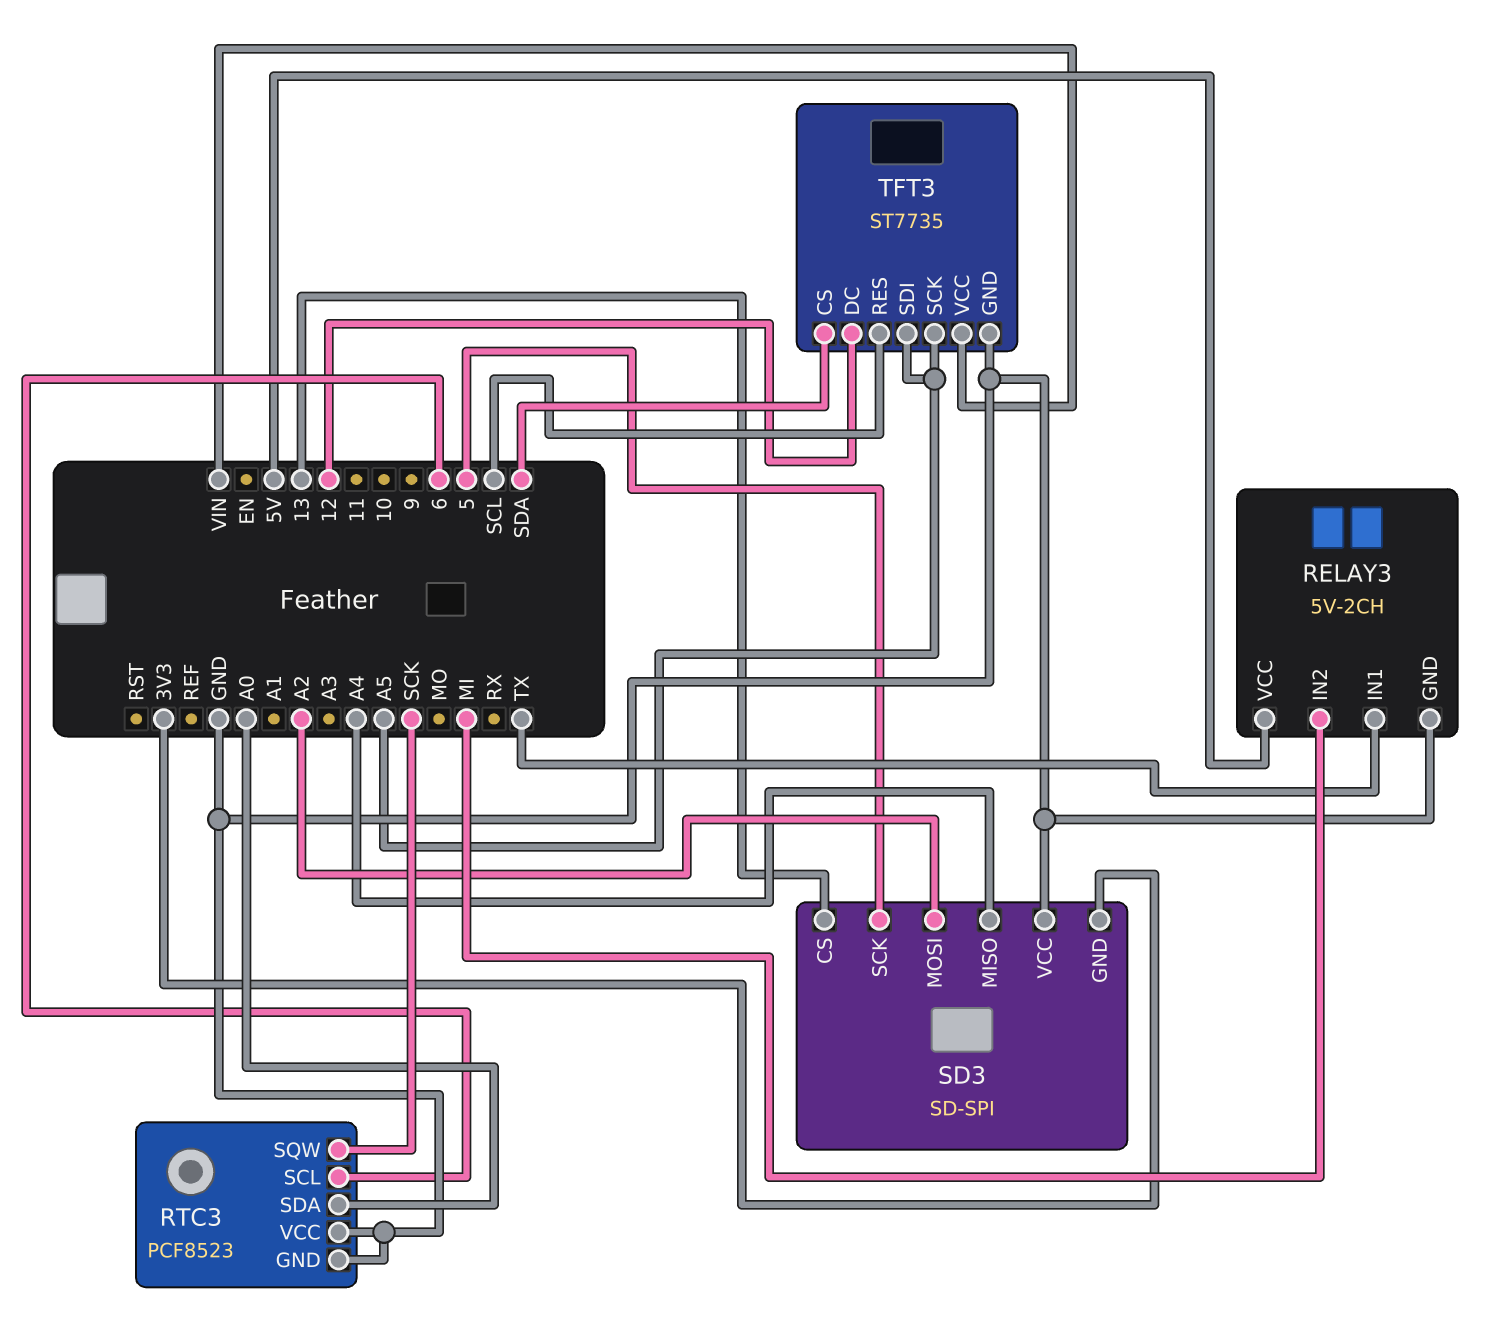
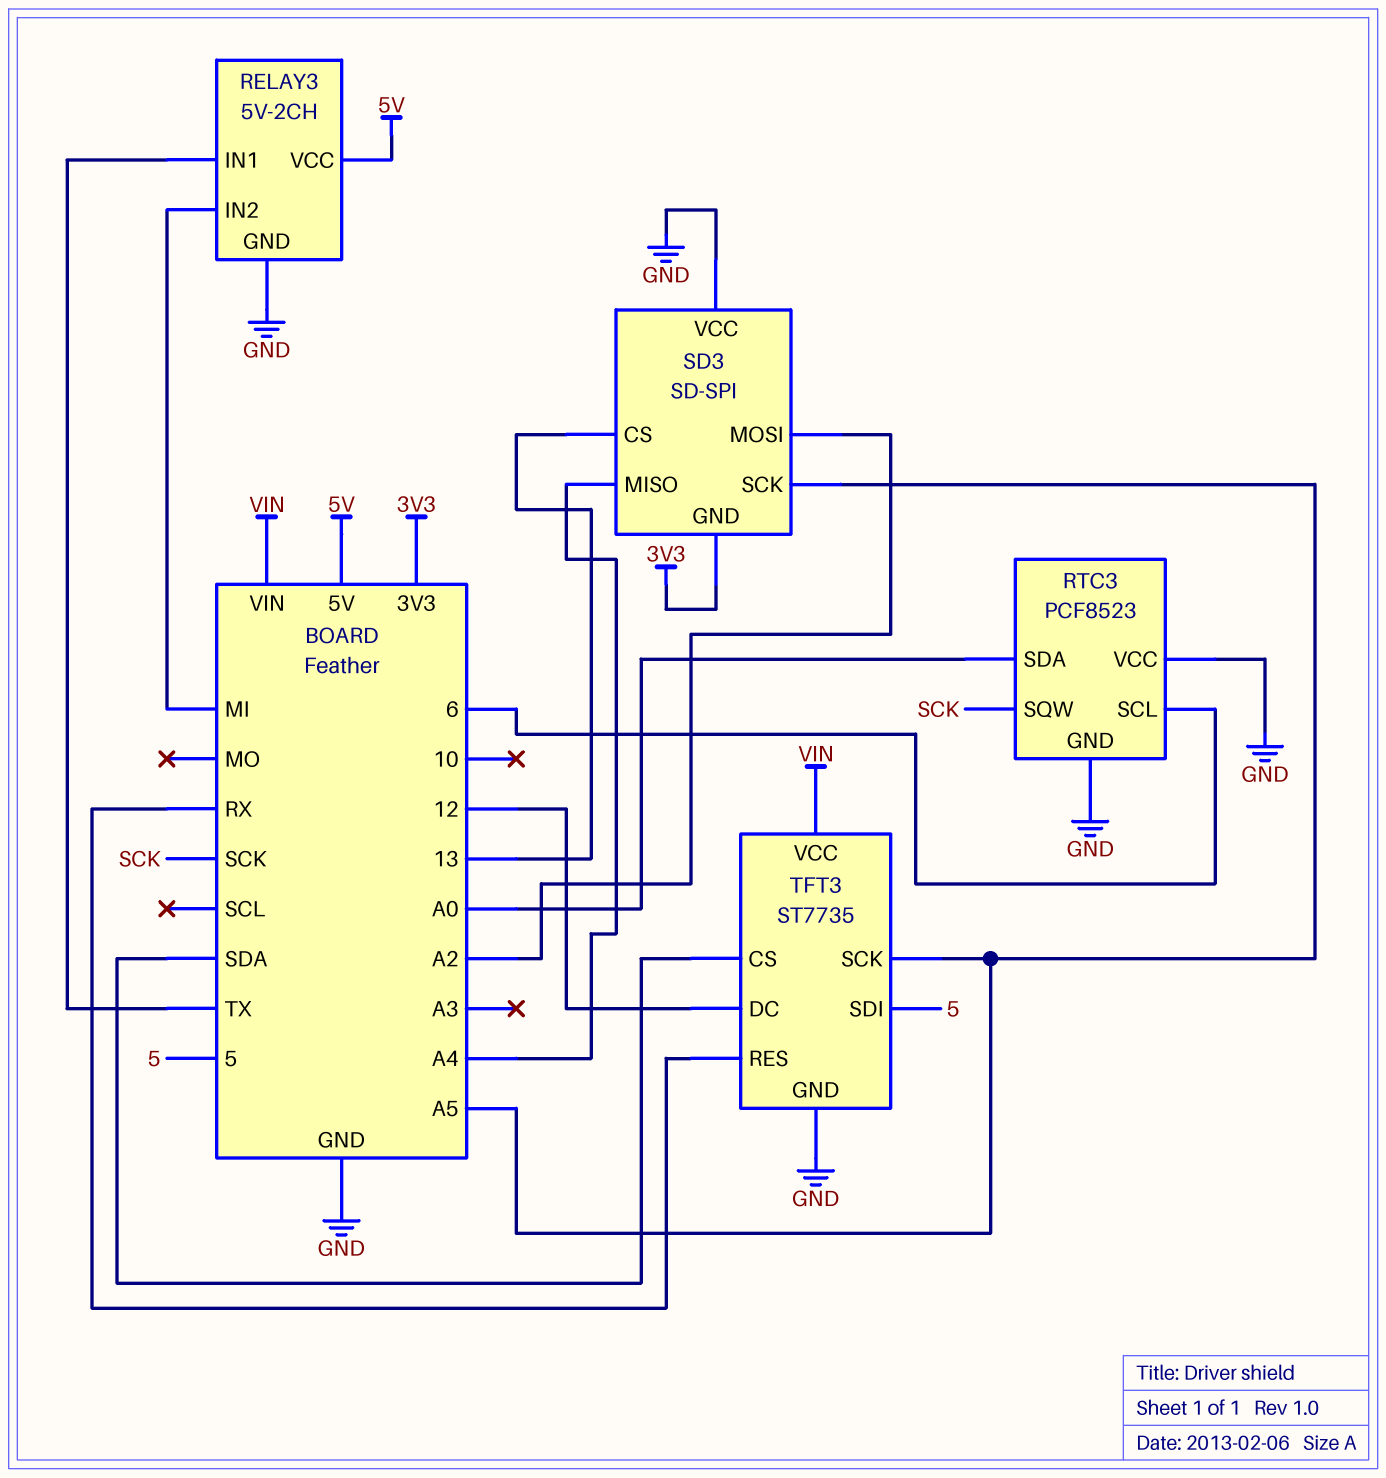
SD3 pin SCK: 5 -> A5
TFT3 pin RES: SCL -> RX
TFT3 pin SDI: A5 -> 5

